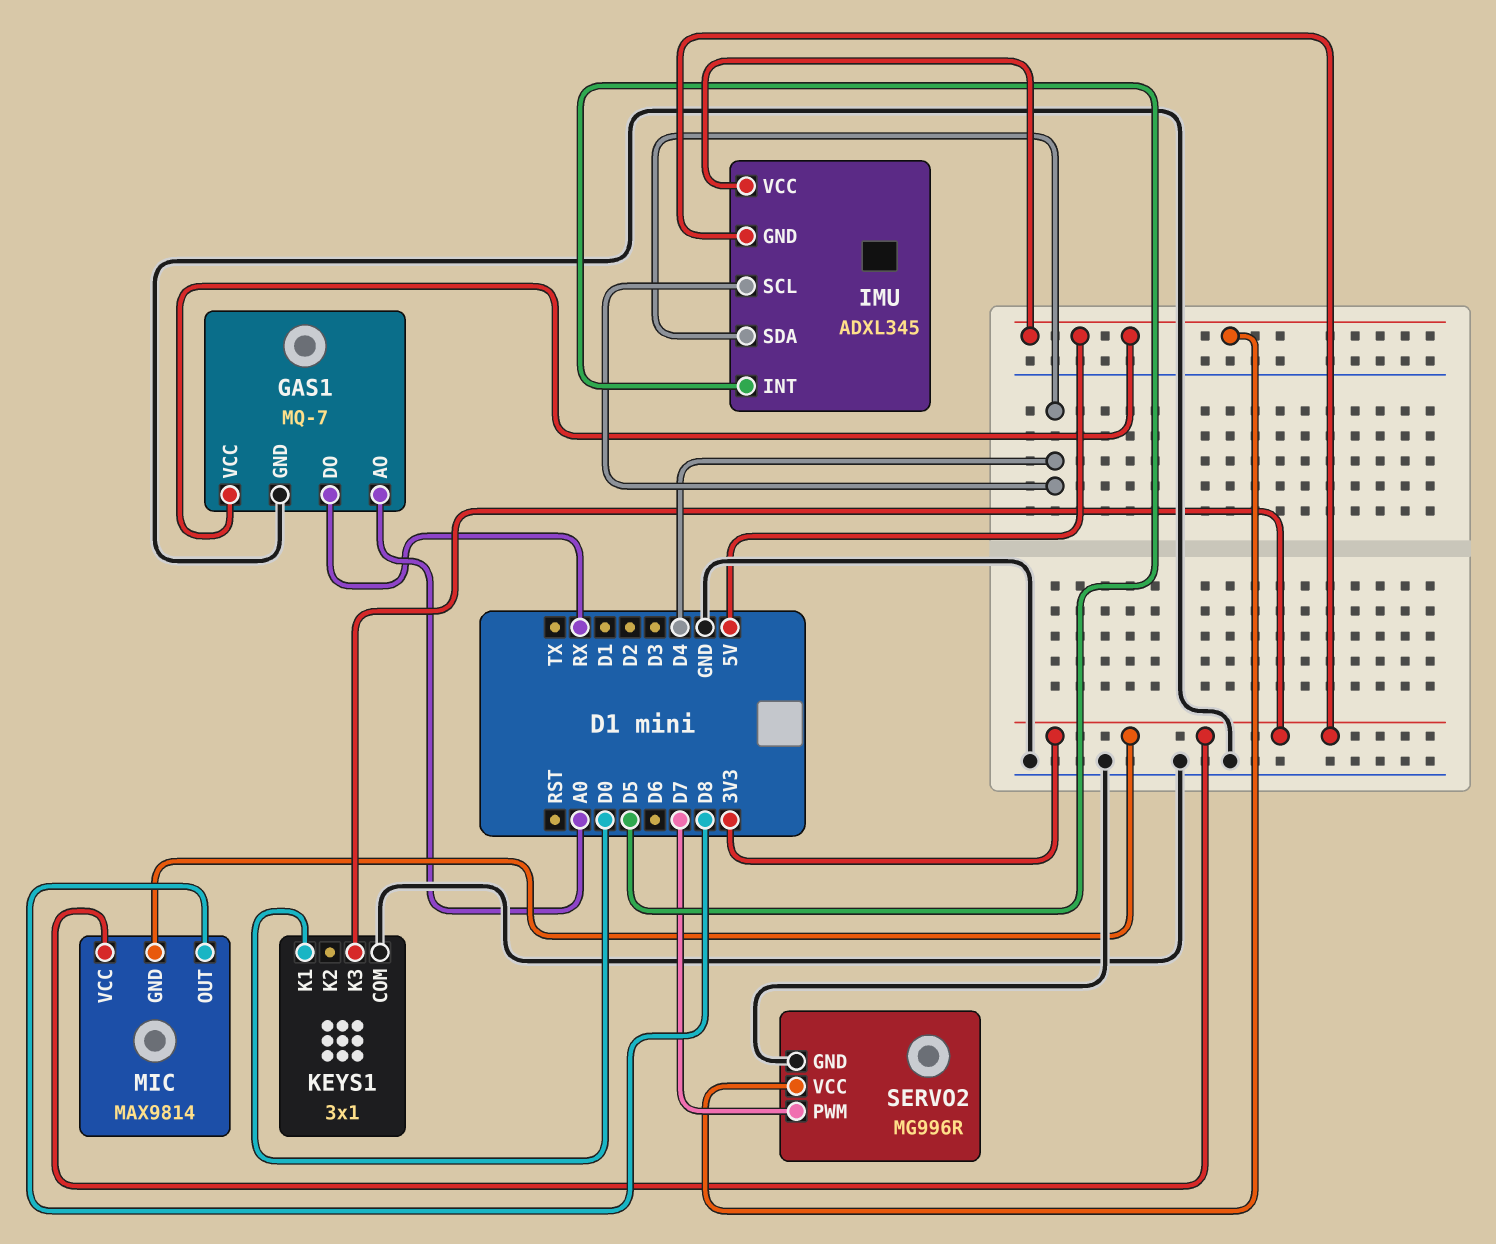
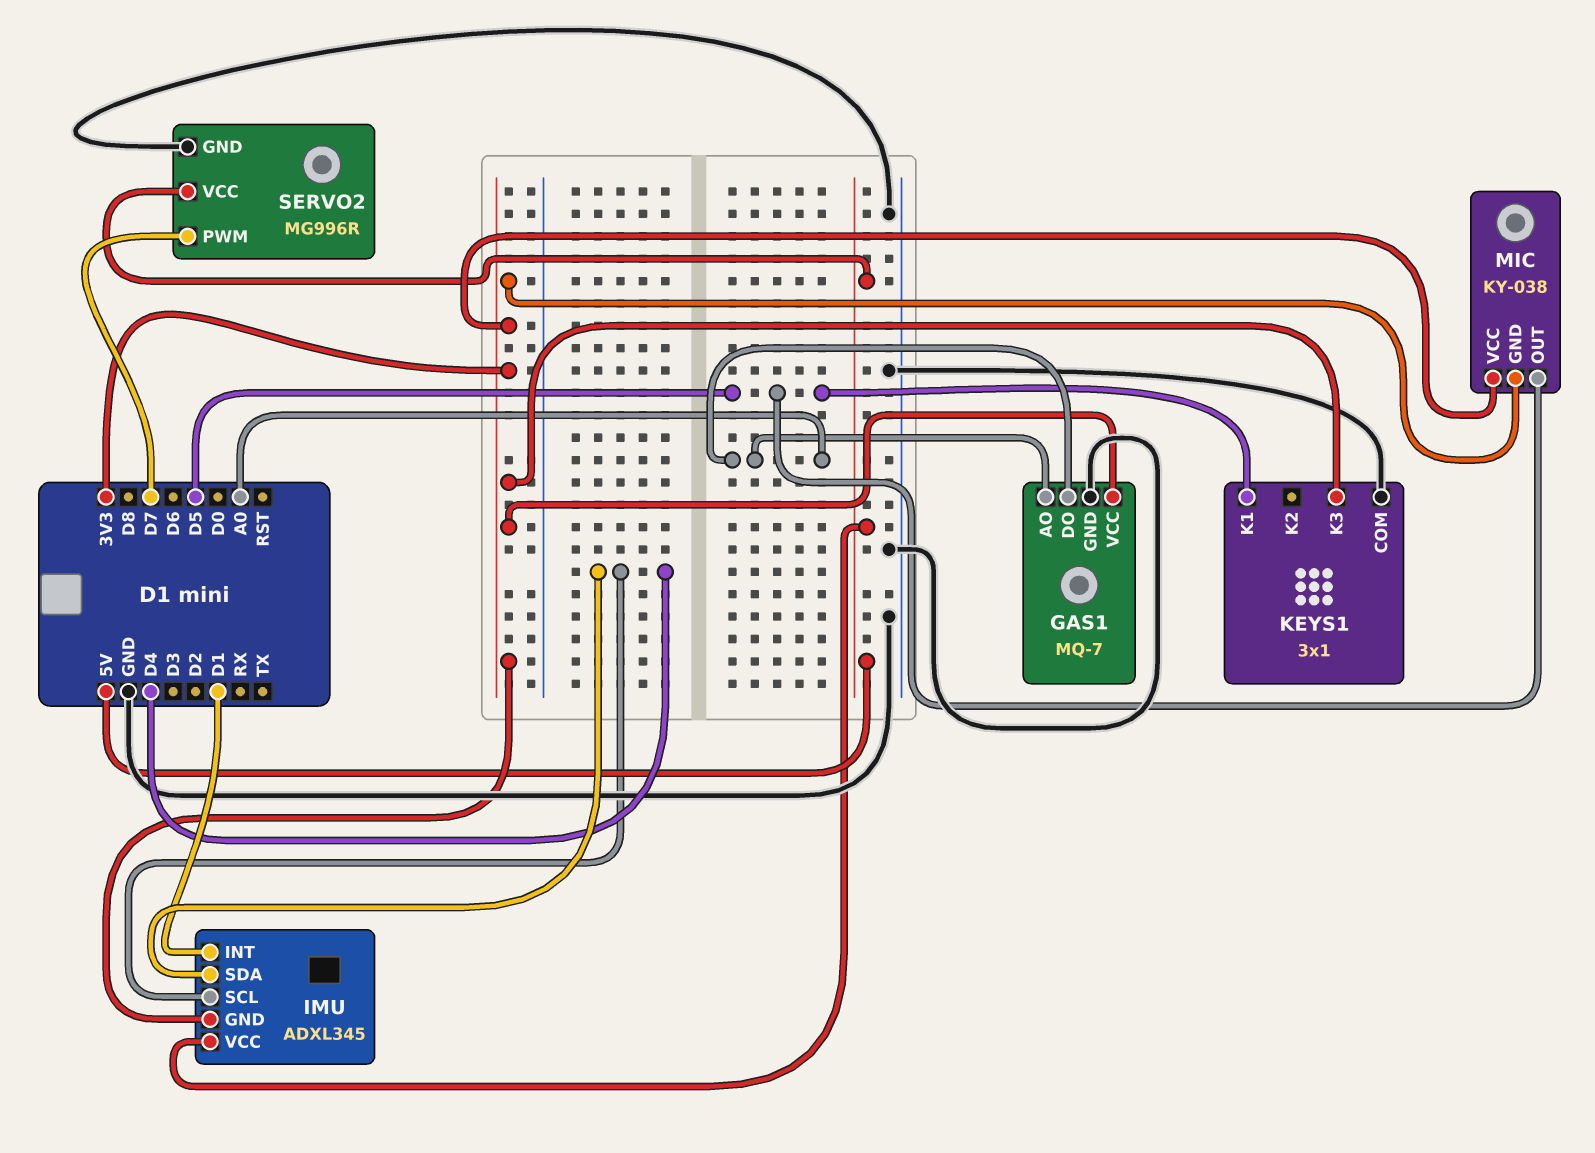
GAS1 pin DO: RX -> A0
GAS1 pin VCC: 5V -> 3V3
IMU pin INT: D5 -> D1
KEYS1 pin K1: D0 -> D5
MIC: MAX9814 -> KY-038
MIC pin OUT: D8 -> D5

